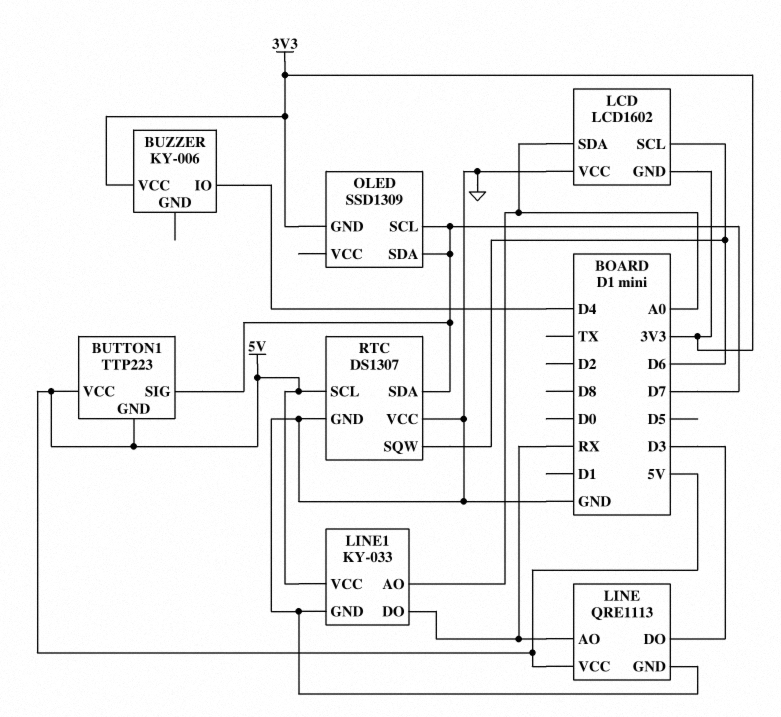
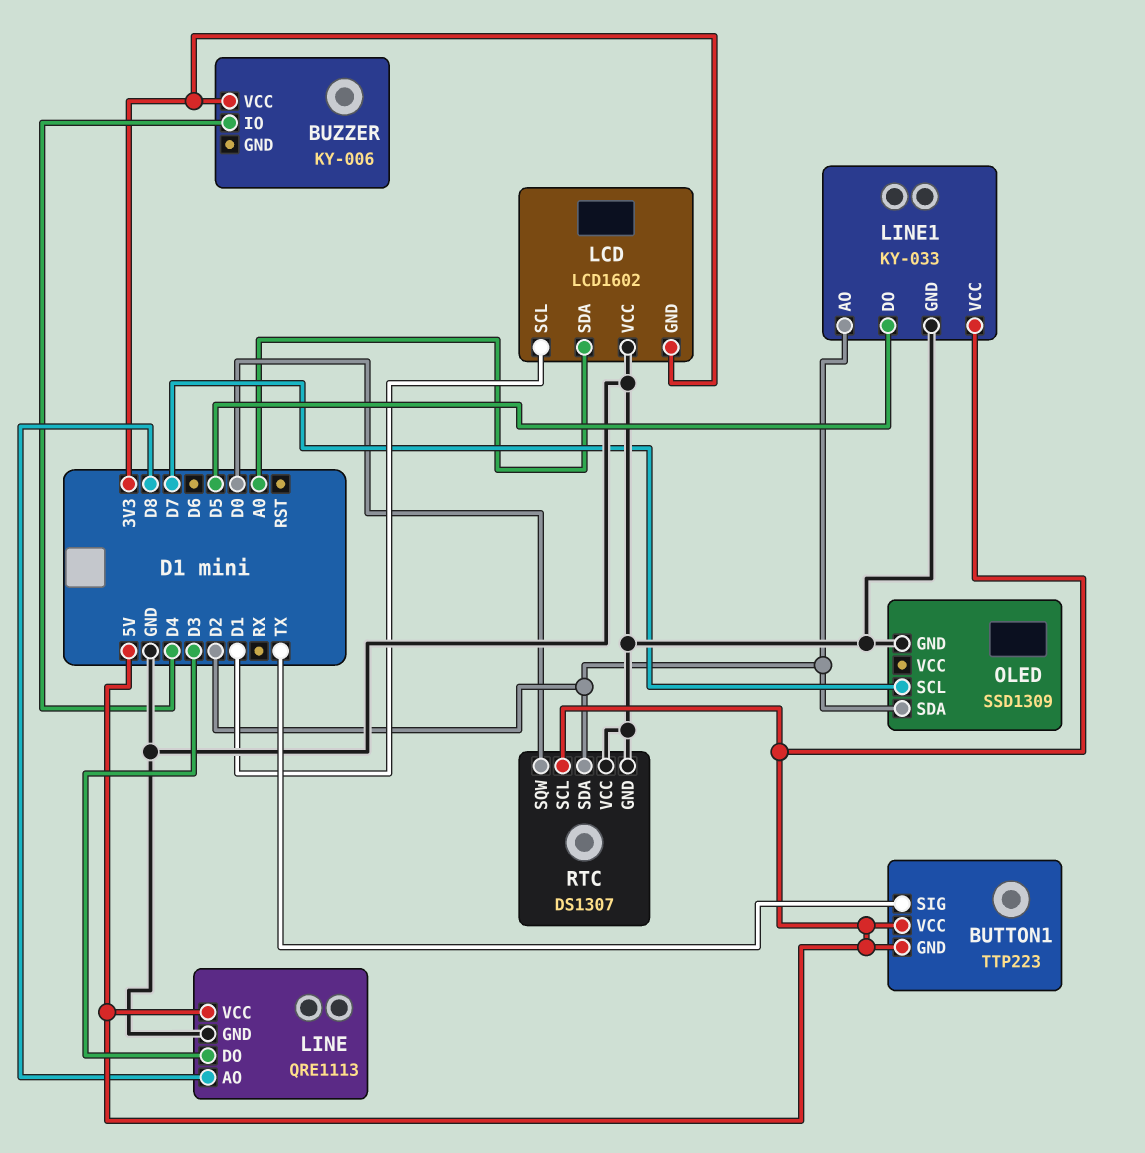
BUTTON1 pin SIG: D7 -> TX
LCD pin SCL: D6 -> D1
LINE pin AO: RX -> D8
LINE1 pin AO: A0 -> D2
LINE1 pin DO: RX -> D5
OLED pin GND: 3V3 -> GND
OLED pin SDA: D7 -> D2
RTC pin SDA: D7 -> D2
RTC pin SQW: D6 -> D0

